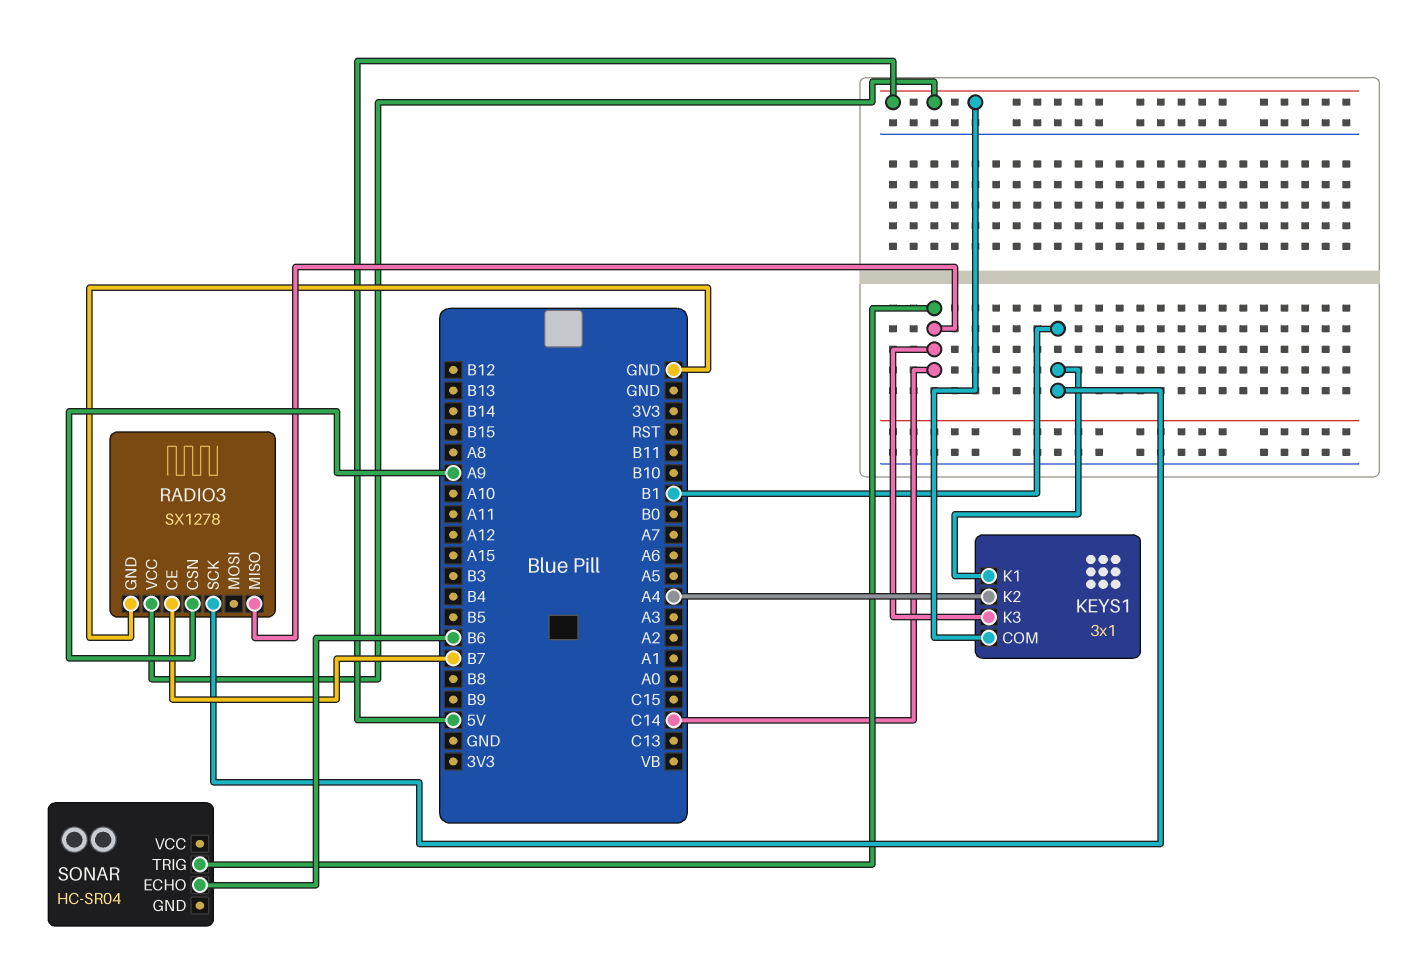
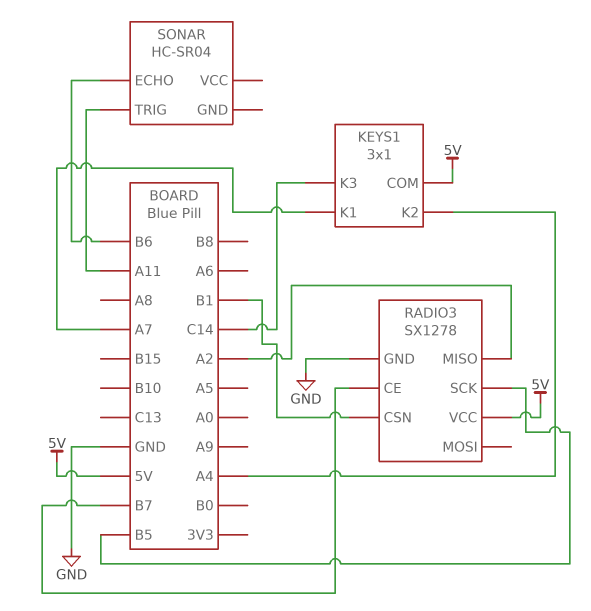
KEYS1 pin K1: B1 -> A7
RADIO3 pin CSN: A9 -> B1
RADIO3 pin MISO: C14 -> A2
RADIO3 pin SCK: B1 -> B5
SONAR pin TRIG: C14 -> A11

